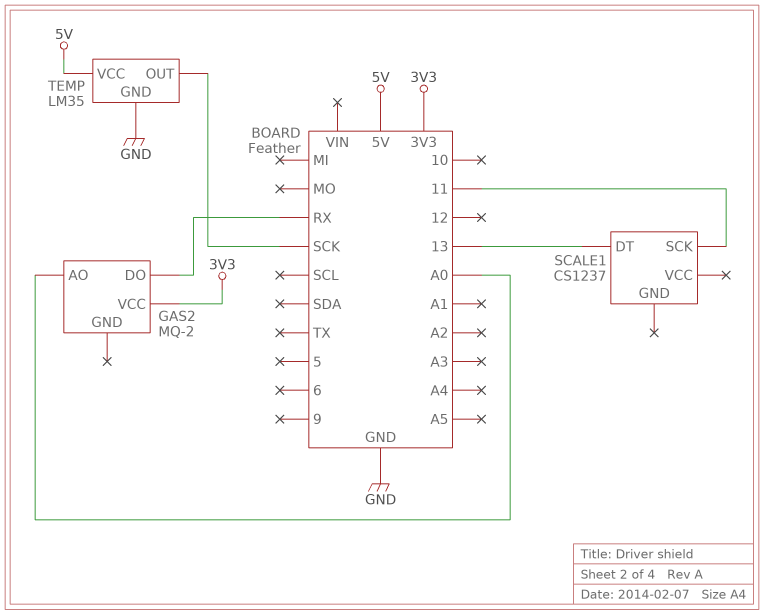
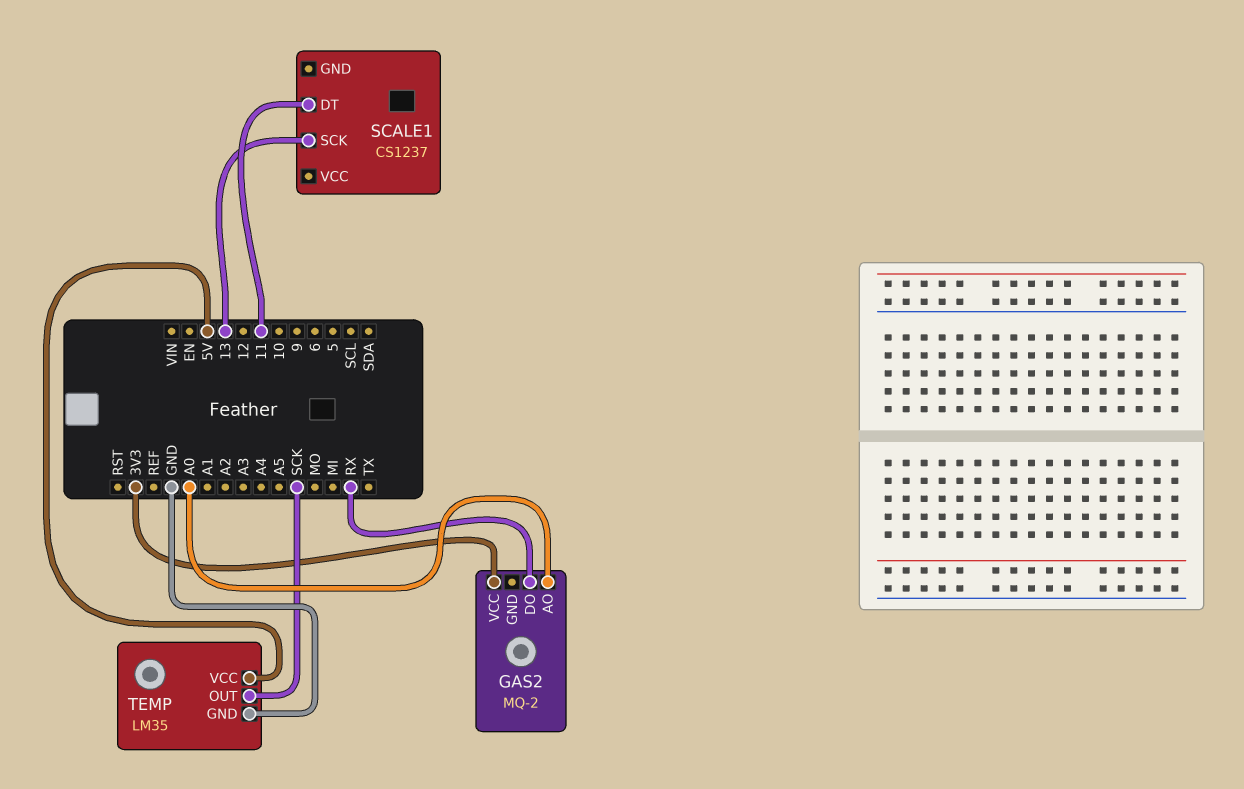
SCALE1 pin DT: 13 -> 11
SCALE1 pin SCK: 11 -> 13

